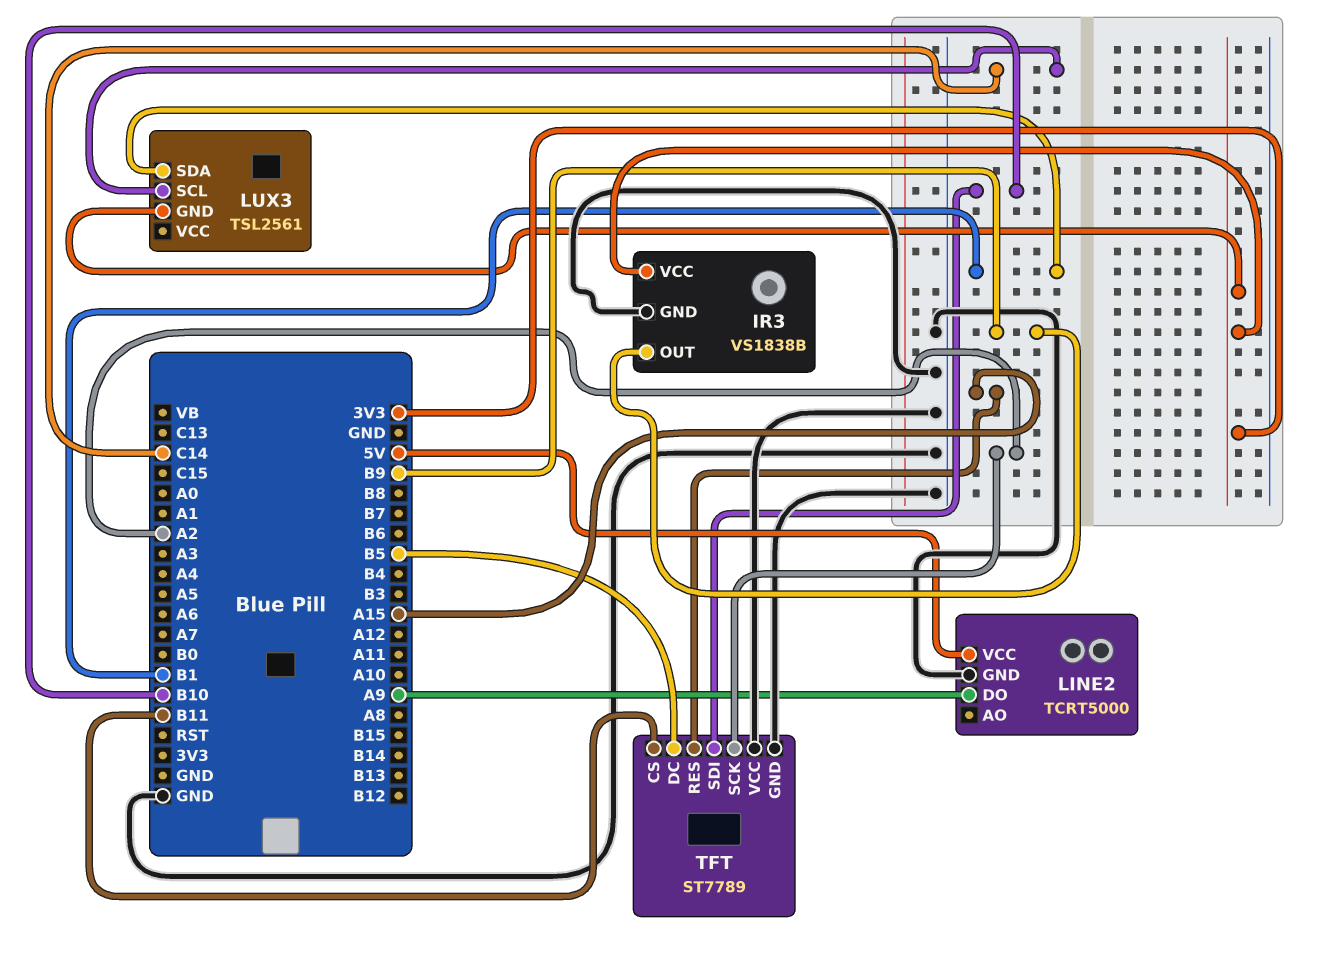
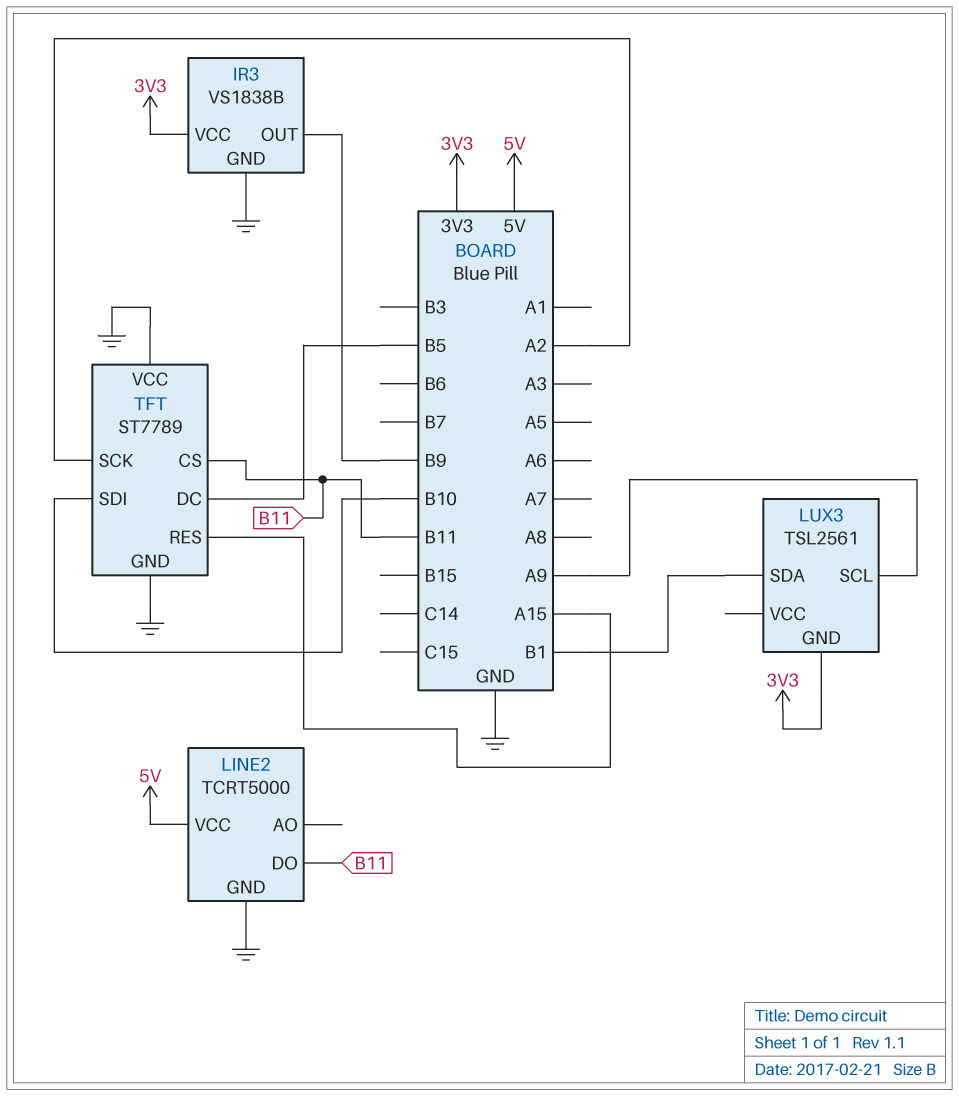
LINE2 pin DO: A9 -> B11
LUX3 pin SCL: C14 -> A9

